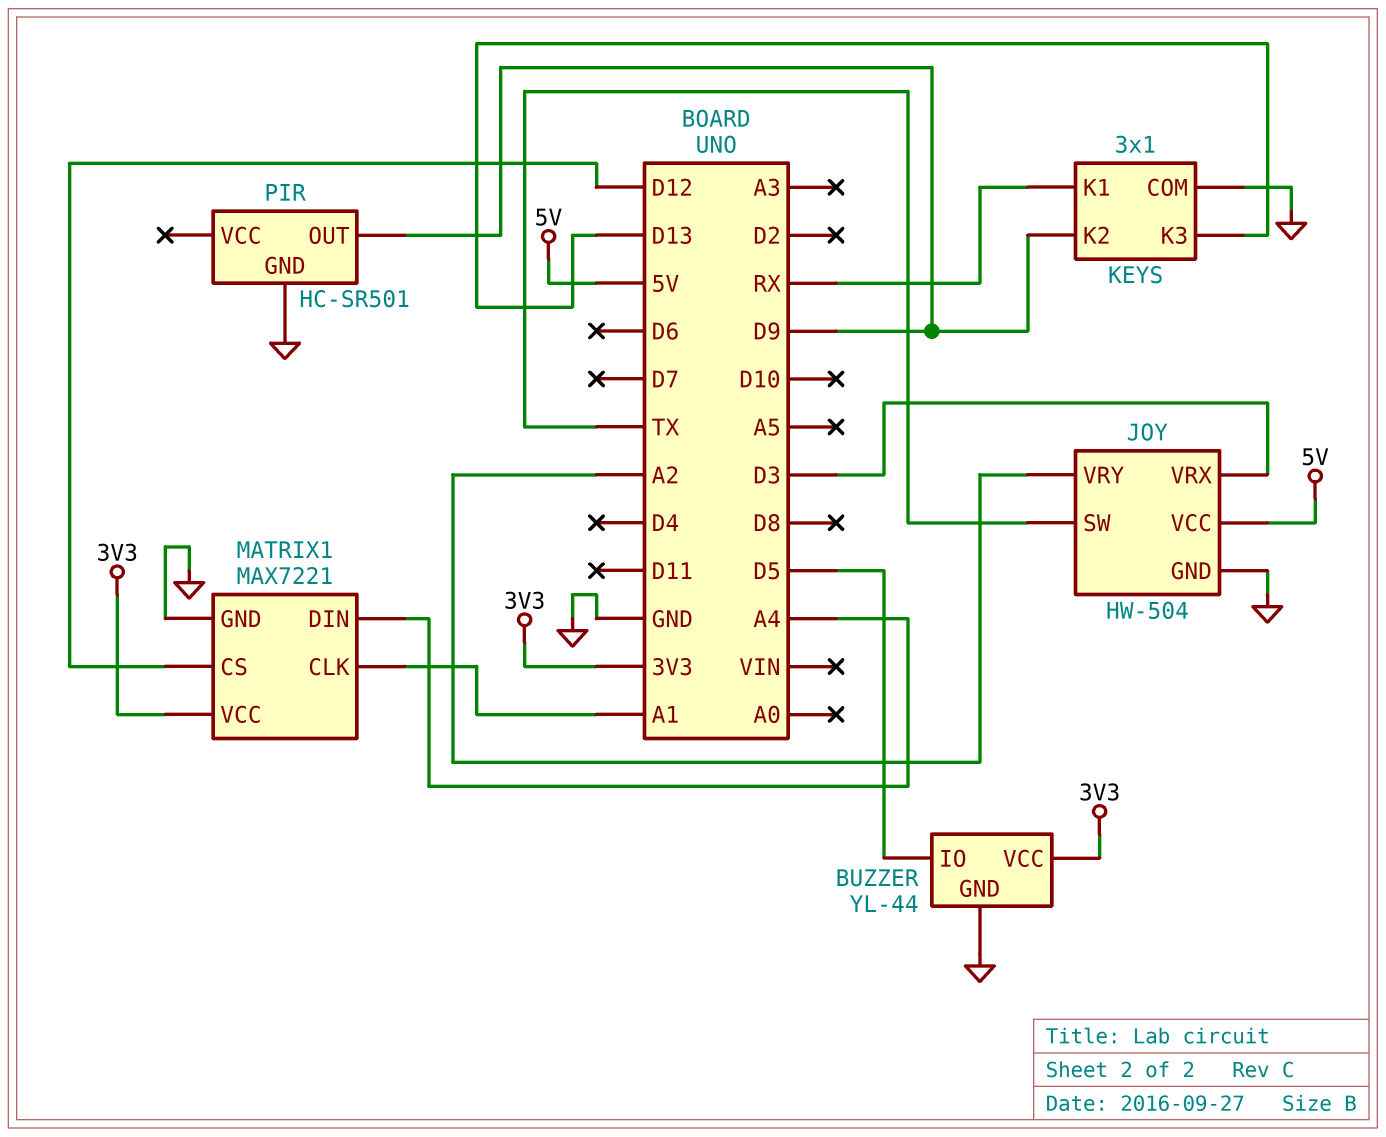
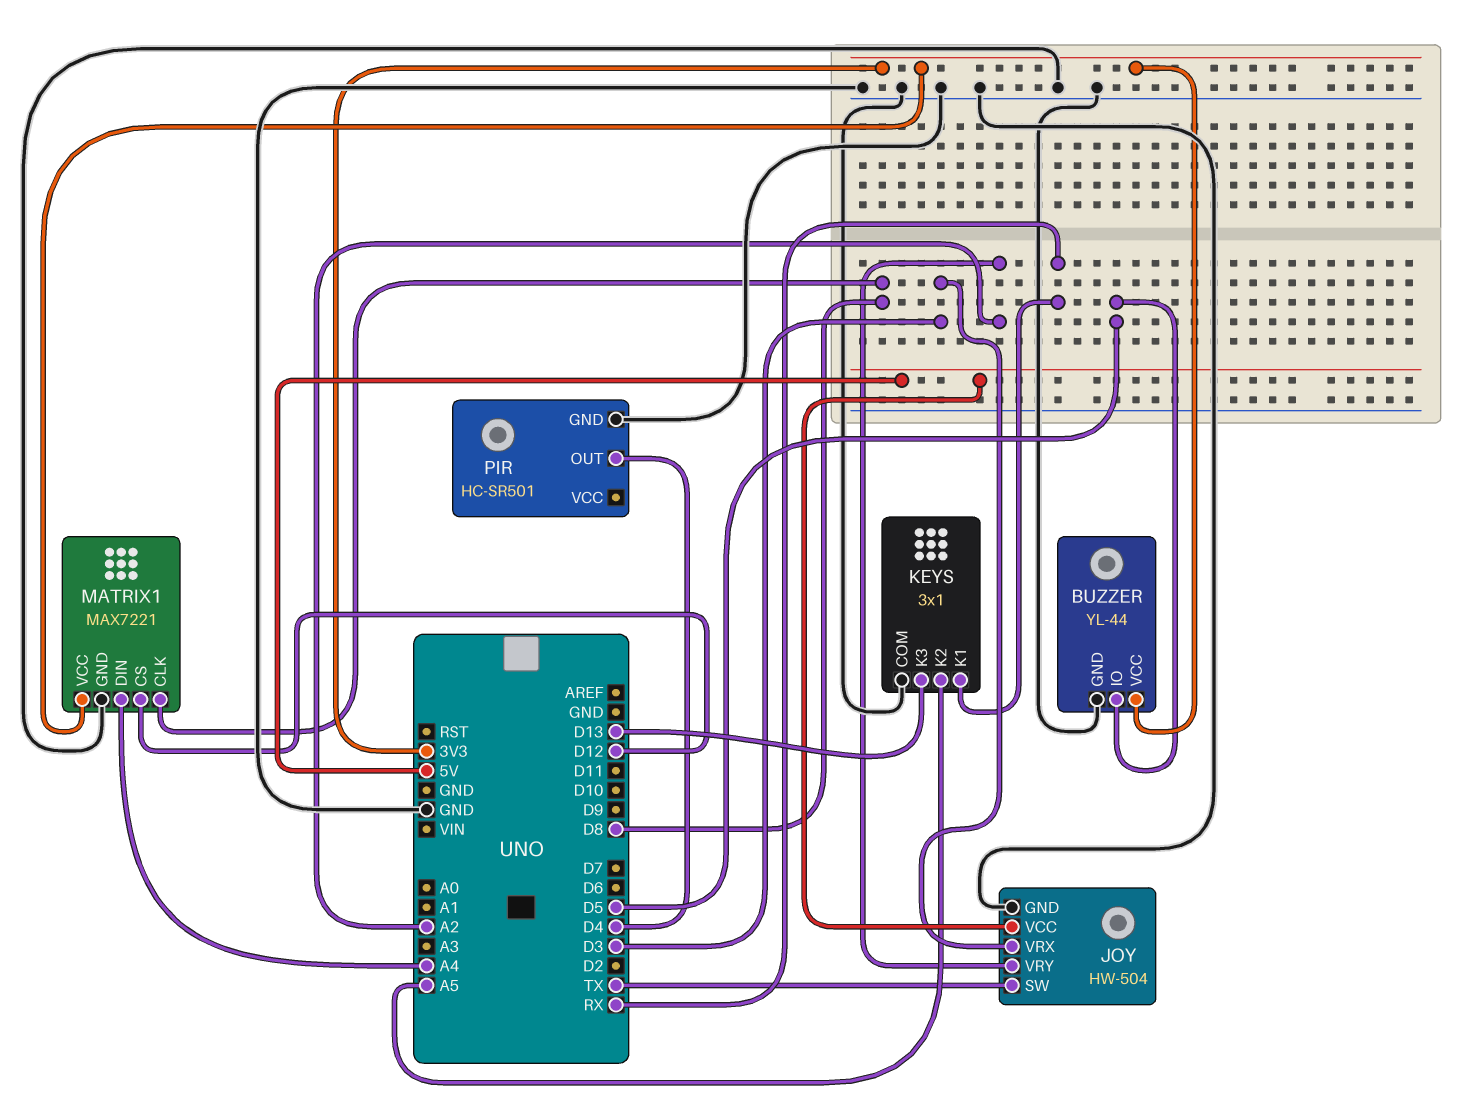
KEYS pin K2: D9 -> A5
MATRIX1 pin CLK: A1 -> D8
PIR pin OUT: D9 -> D4

